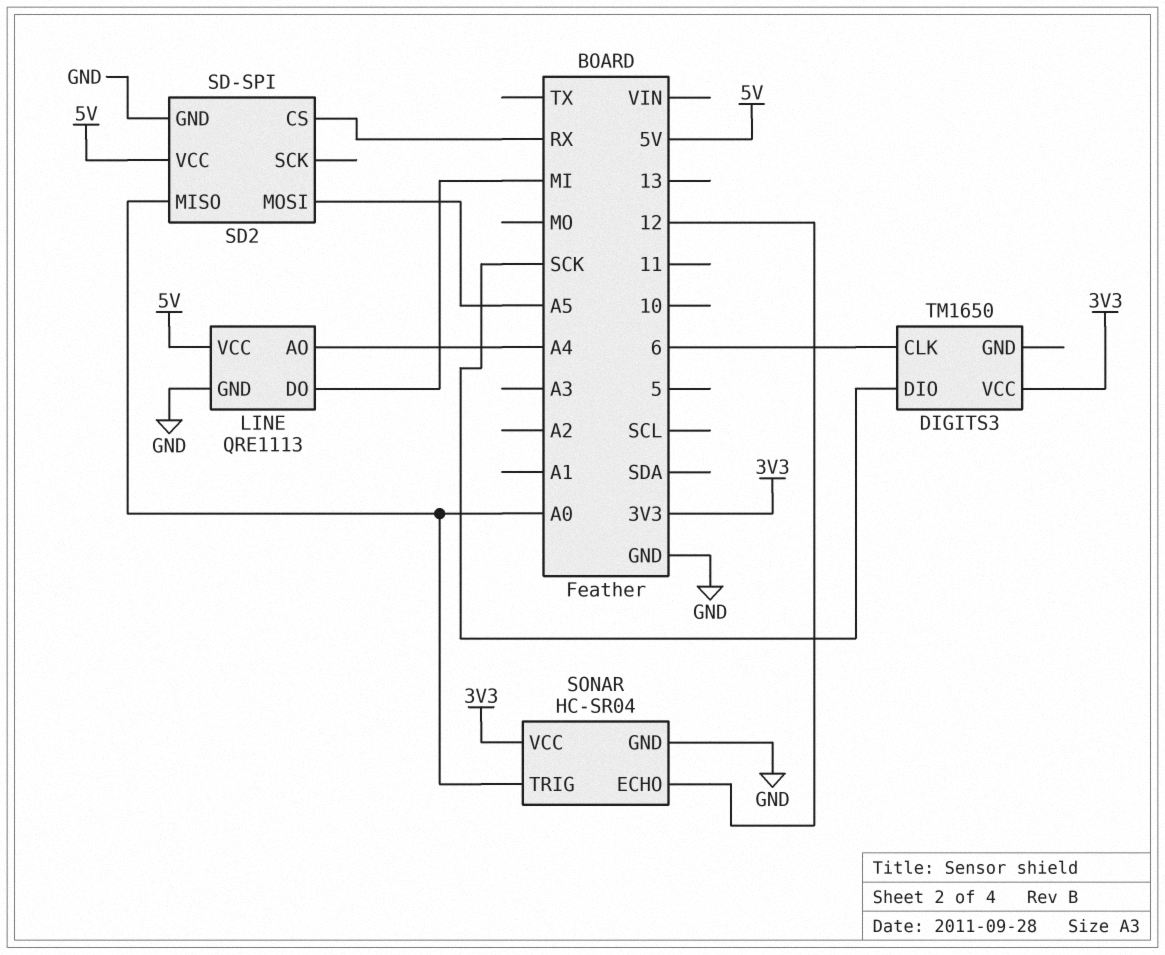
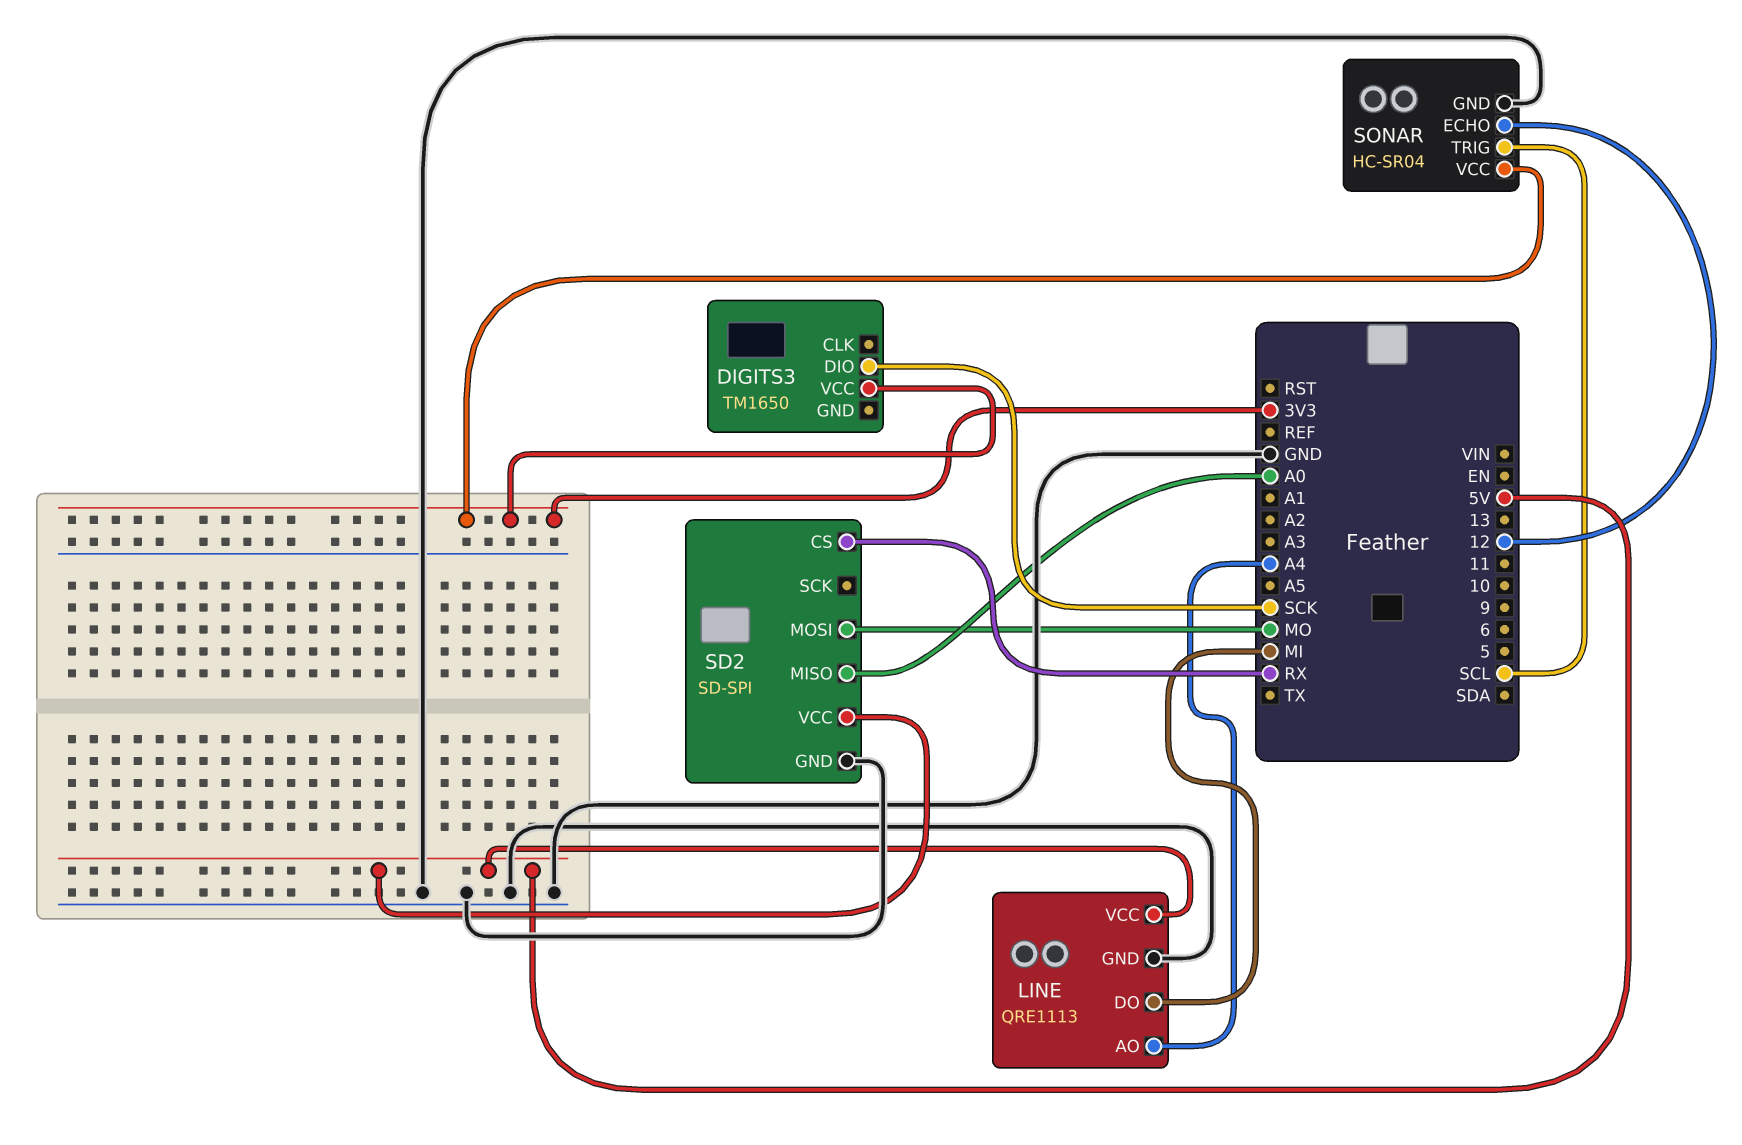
DIGITS3 pin CLK: 6 -> none
SD2 pin MOSI: A5 -> MO
SONAR pin TRIG: A0 -> SCL

